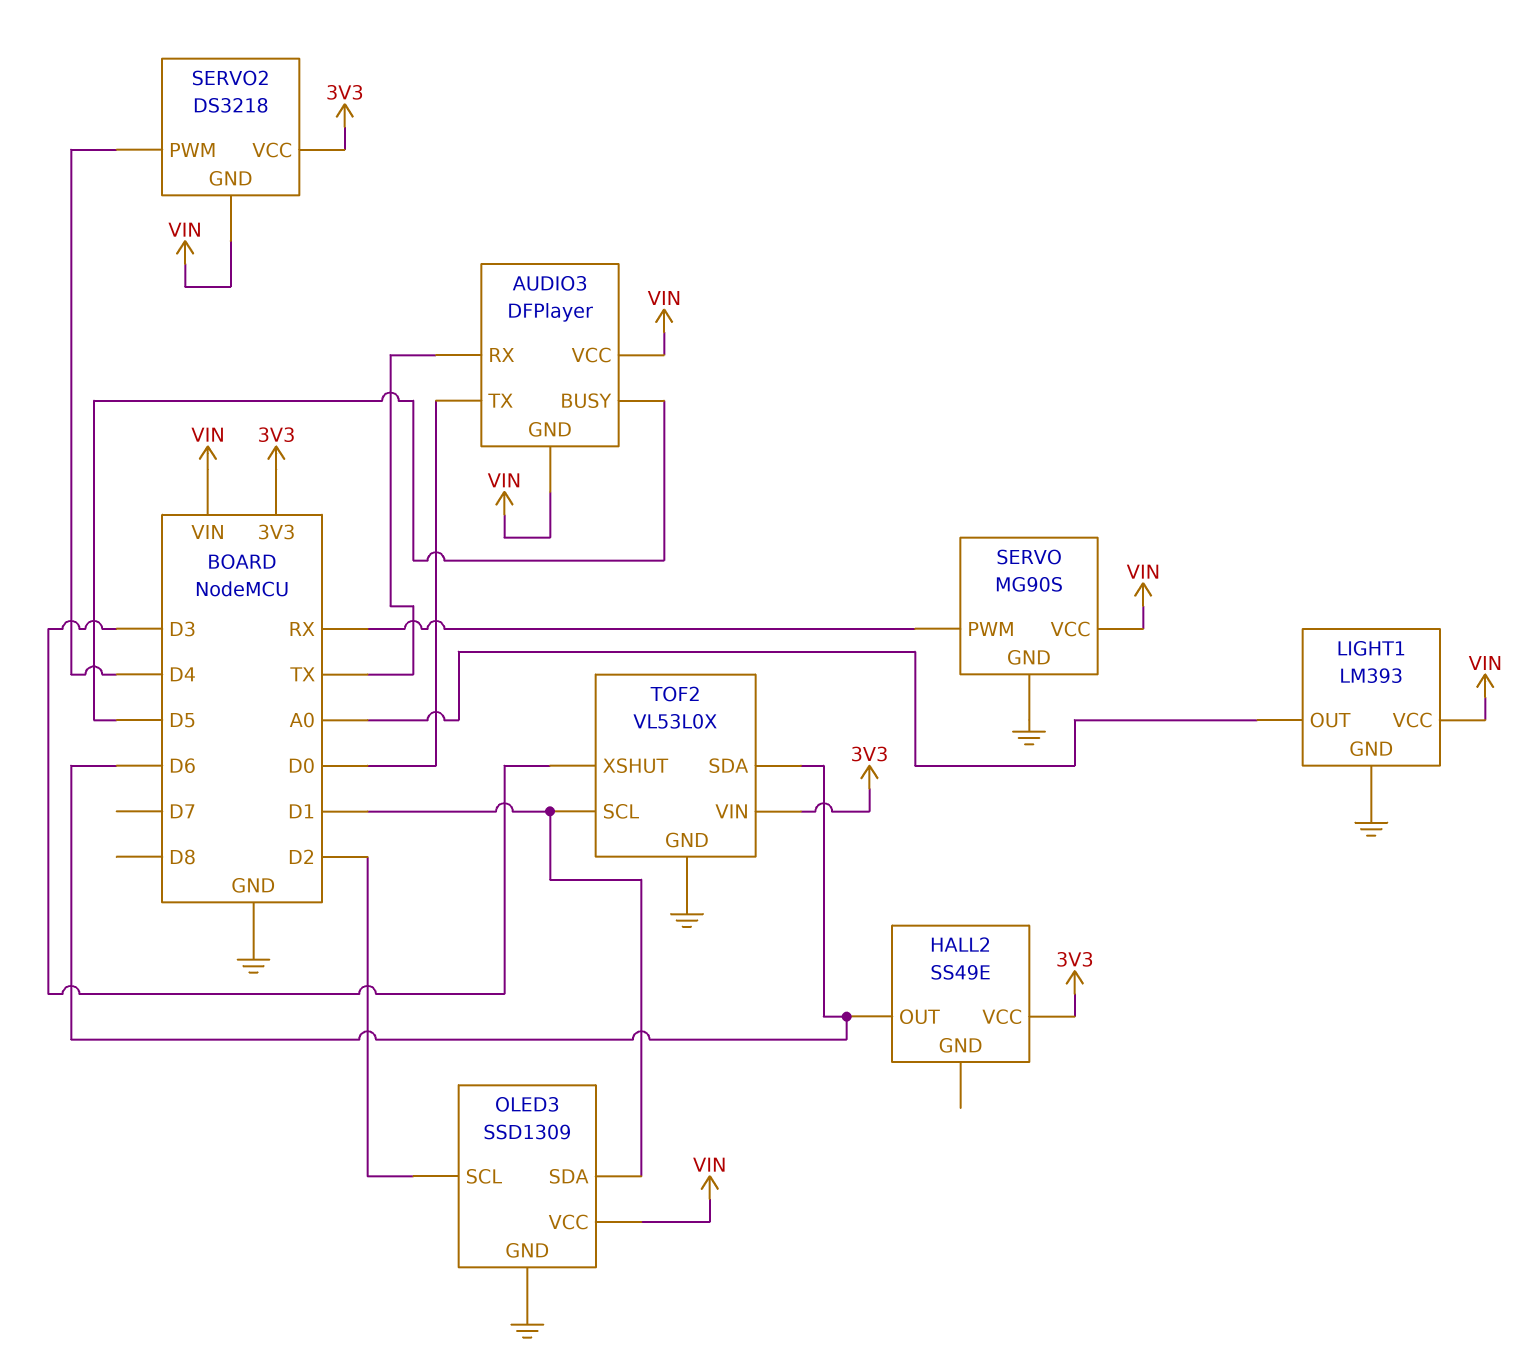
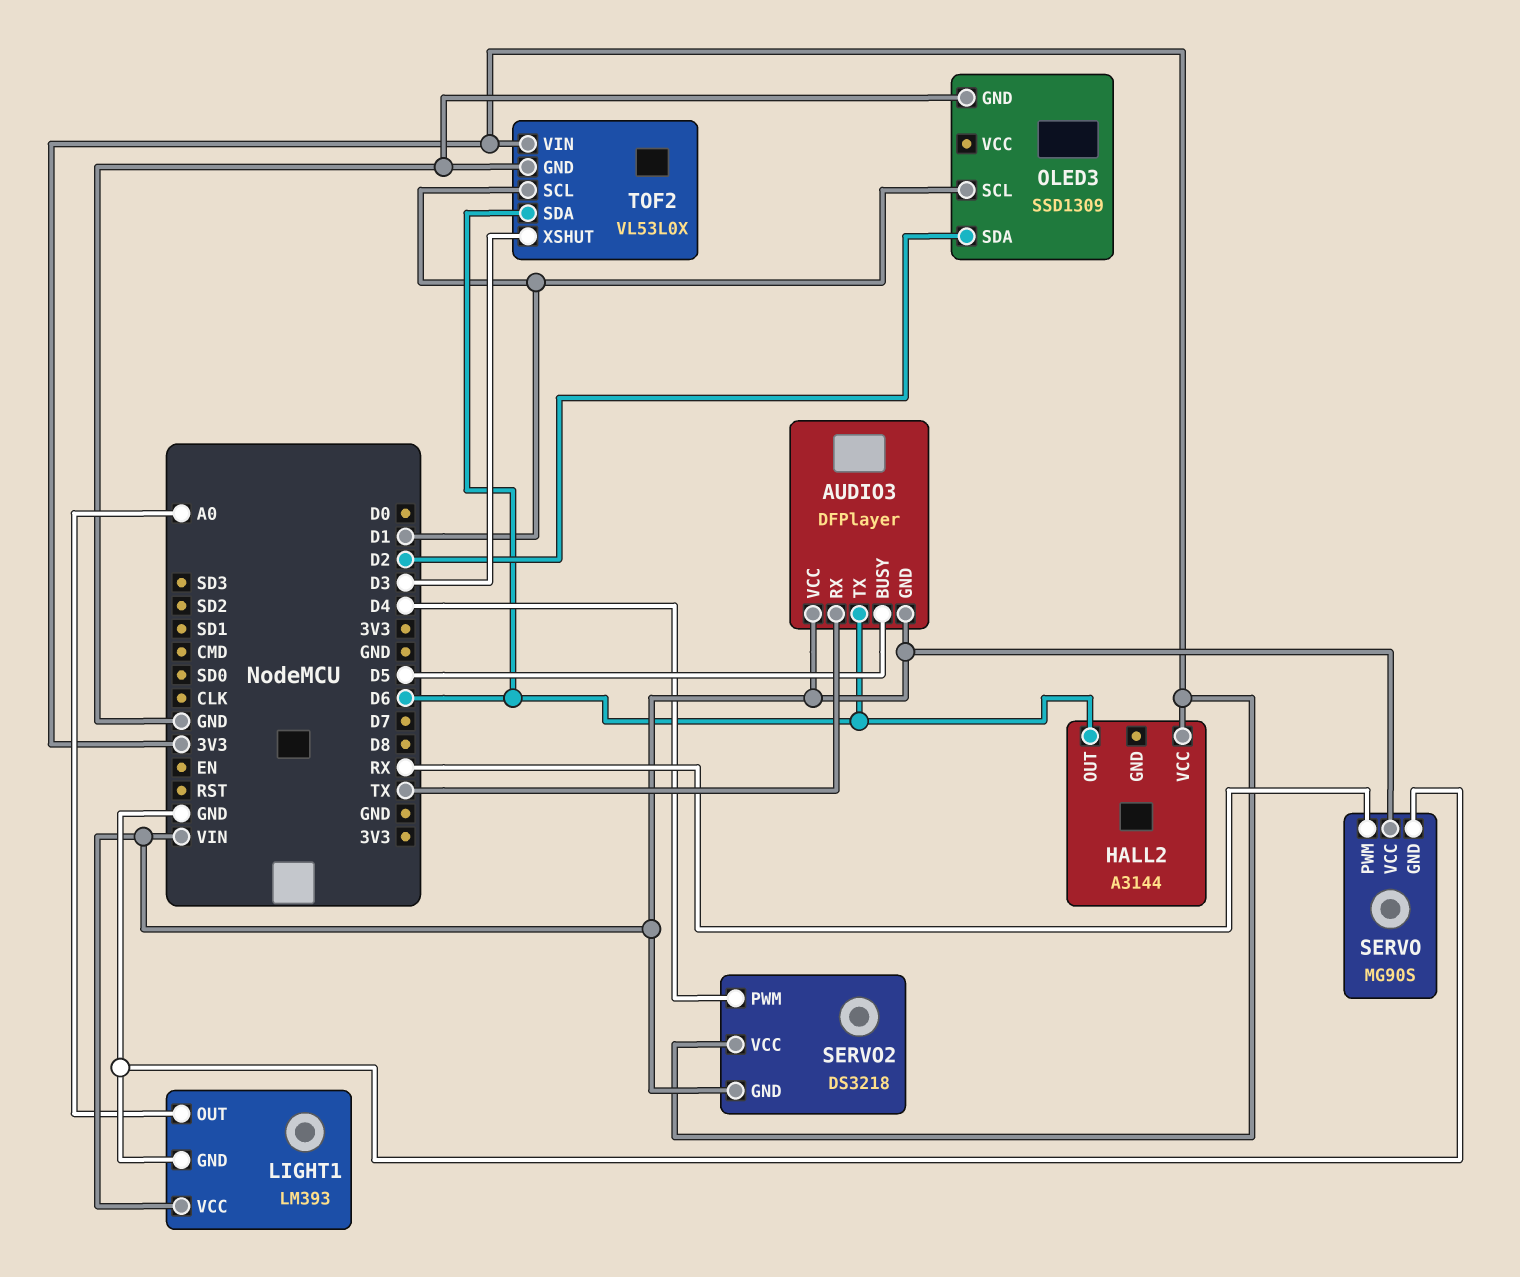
AUDIO3 pin TX: D0 -> D6
HALL2: SS49E -> A3144
OLED3 pin SCL: D2 -> D1
OLED3 pin SDA: D1 -> D2
OLED3 pin VCC: VIN -> none

